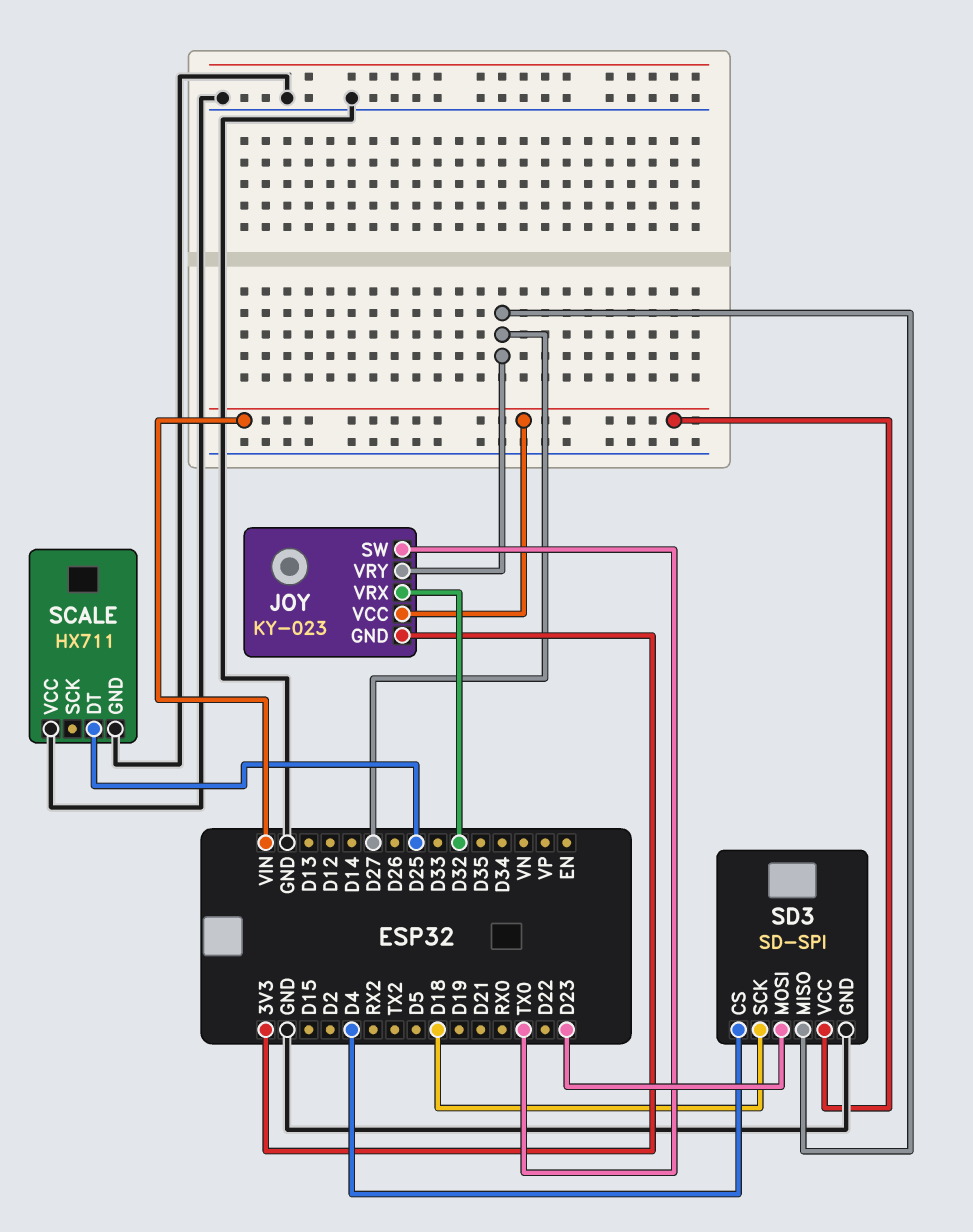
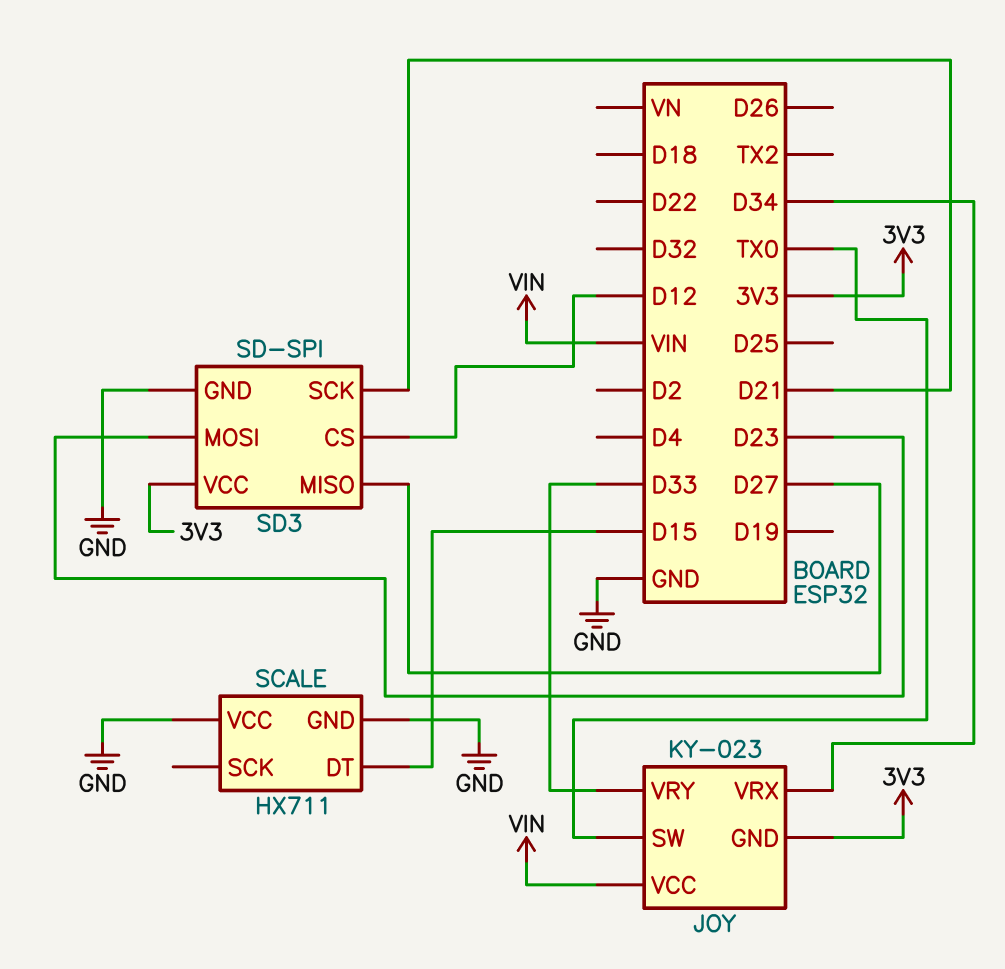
JOY pin VRX: D32 -> D34
JOY pin VRY: D27 -> D33
SCALE pin DT: D25 -> D15
SD3 pin CS: D4 -> D12
SD3 pin SCK: D18 -> D21
SD3 pin VCC: VIN -> 3V3

